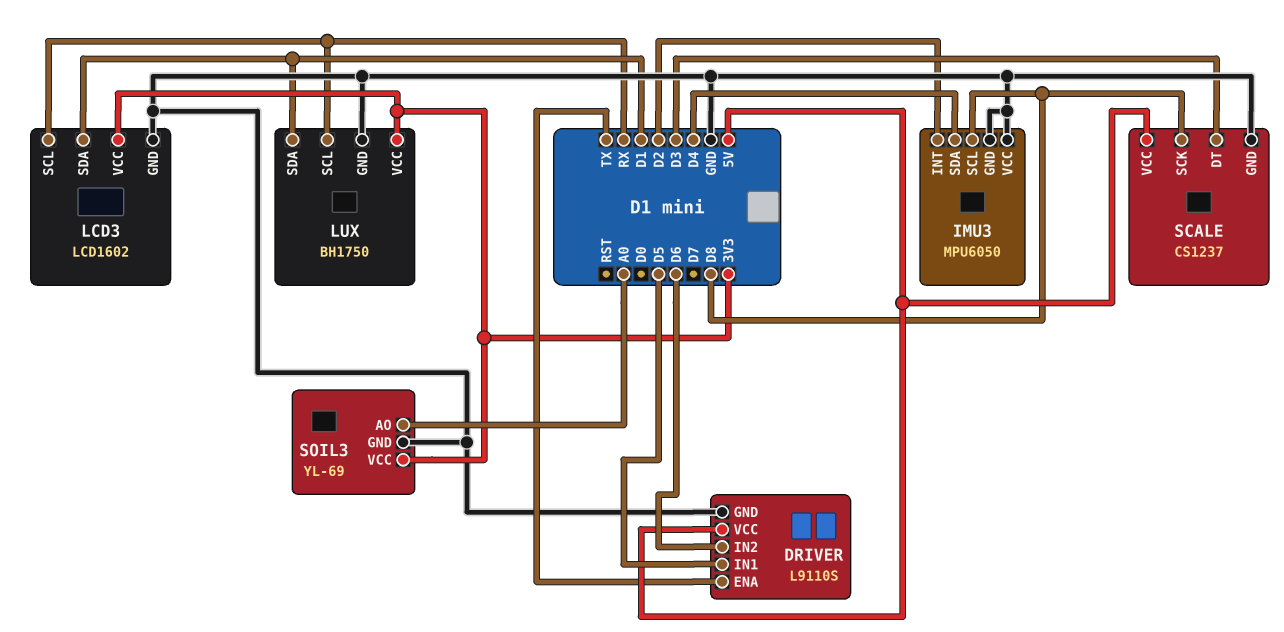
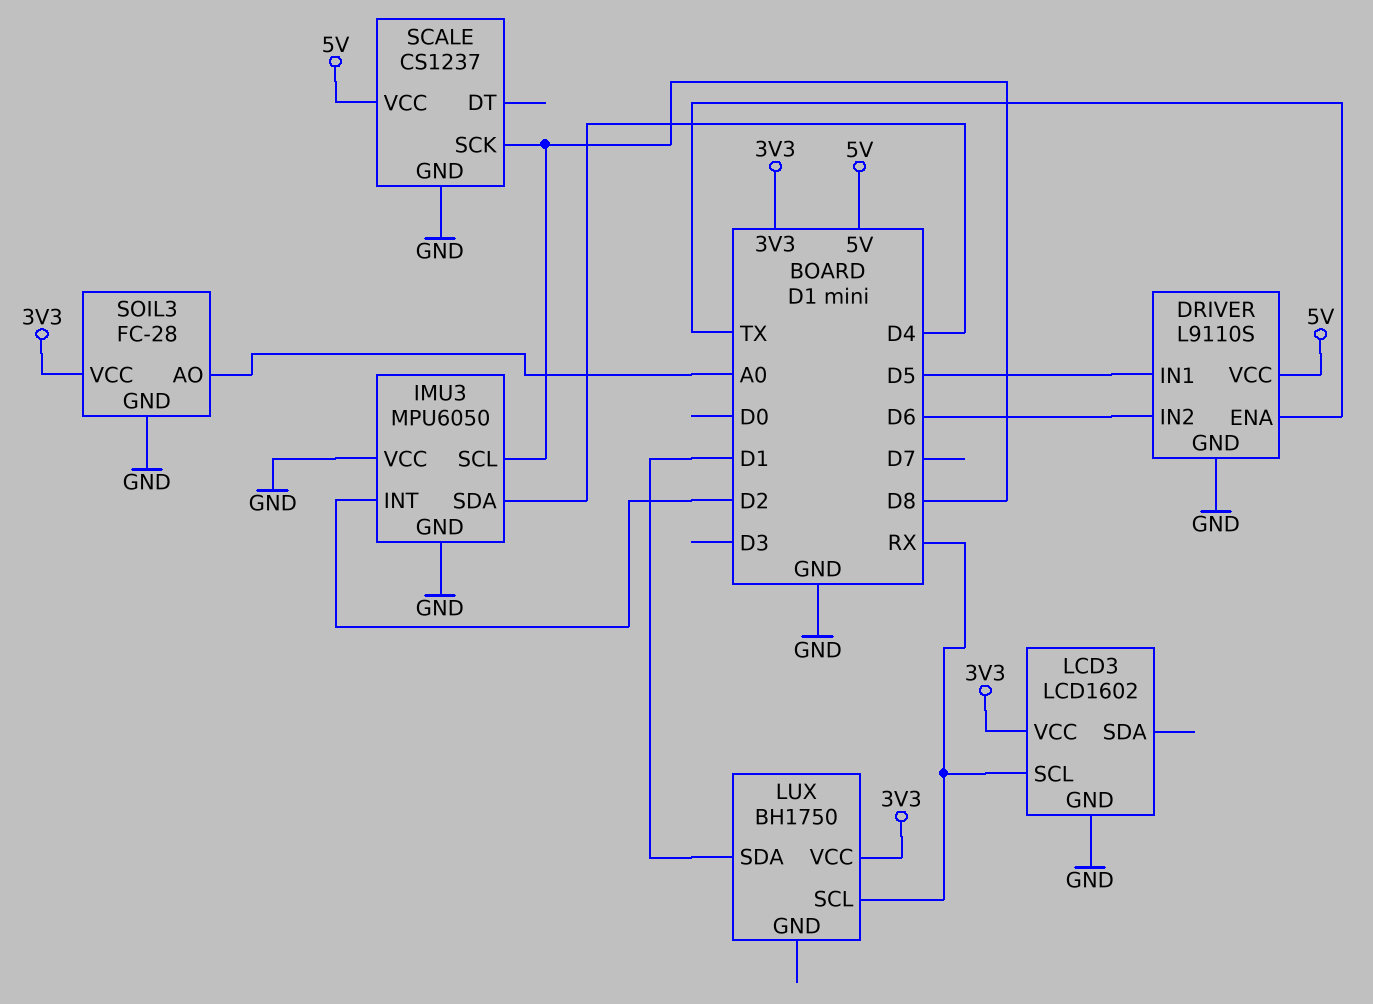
LCD3 pin SDA: D1 -> none
LUX pin GND: GND -> none
SCALE pin DT: D3 -> none
SOIL3: YL-69 -> FC-28

